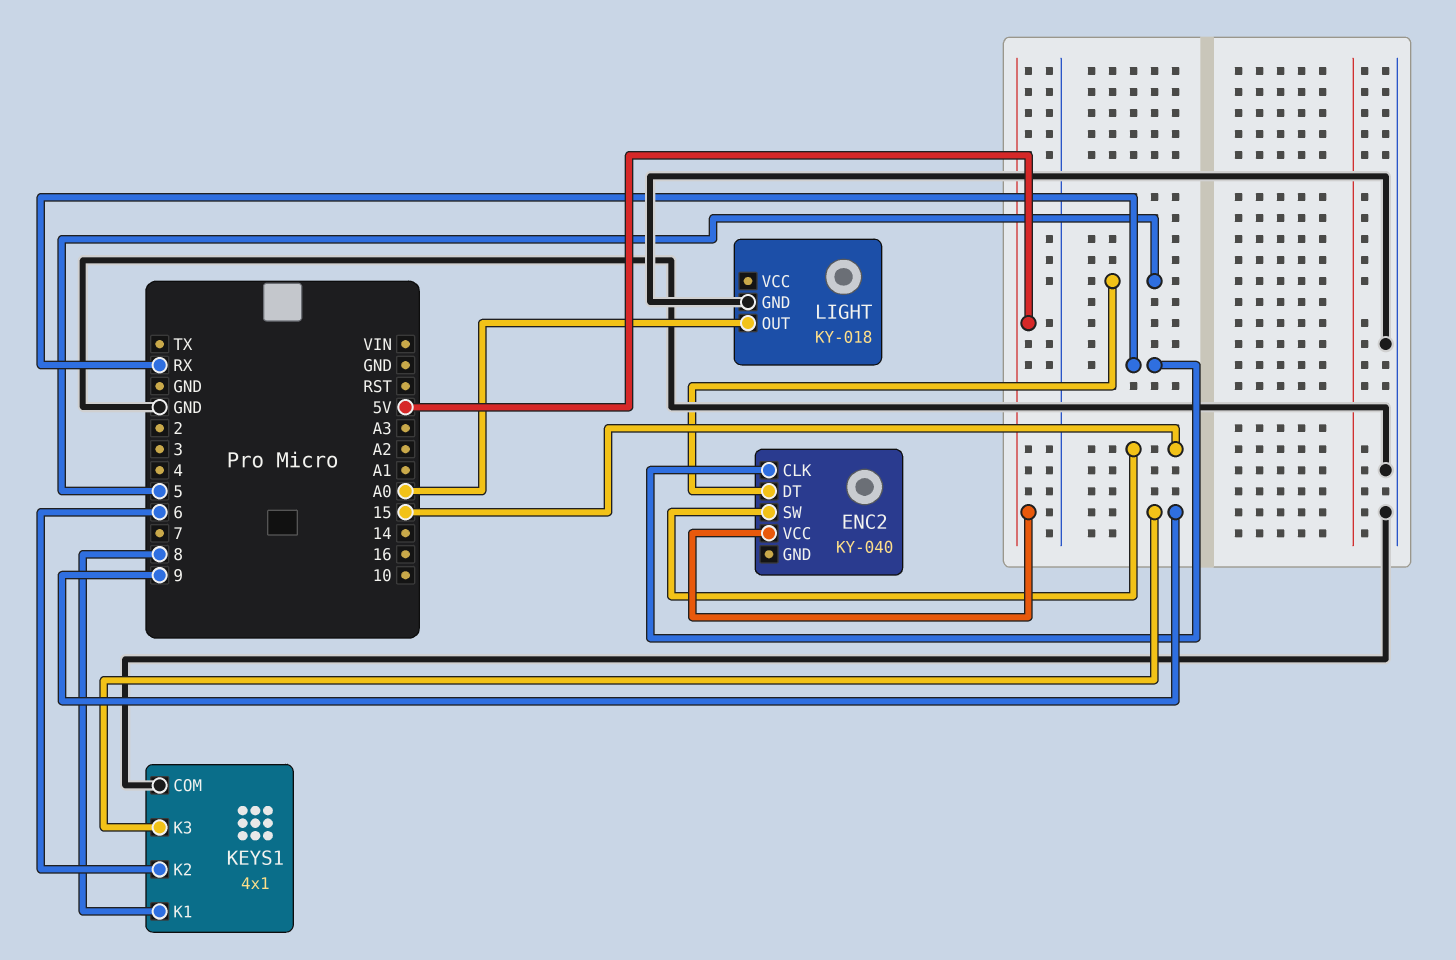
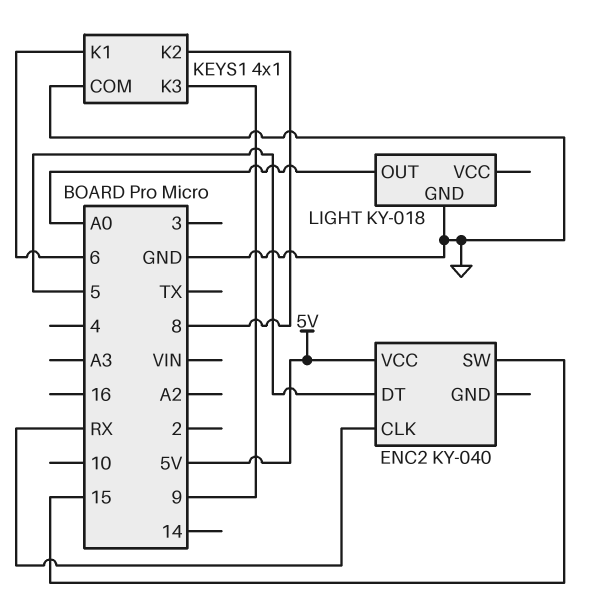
KEYS1 pin K1: 8 -> 6
KEYS1 pin K2: 6 -> 8

